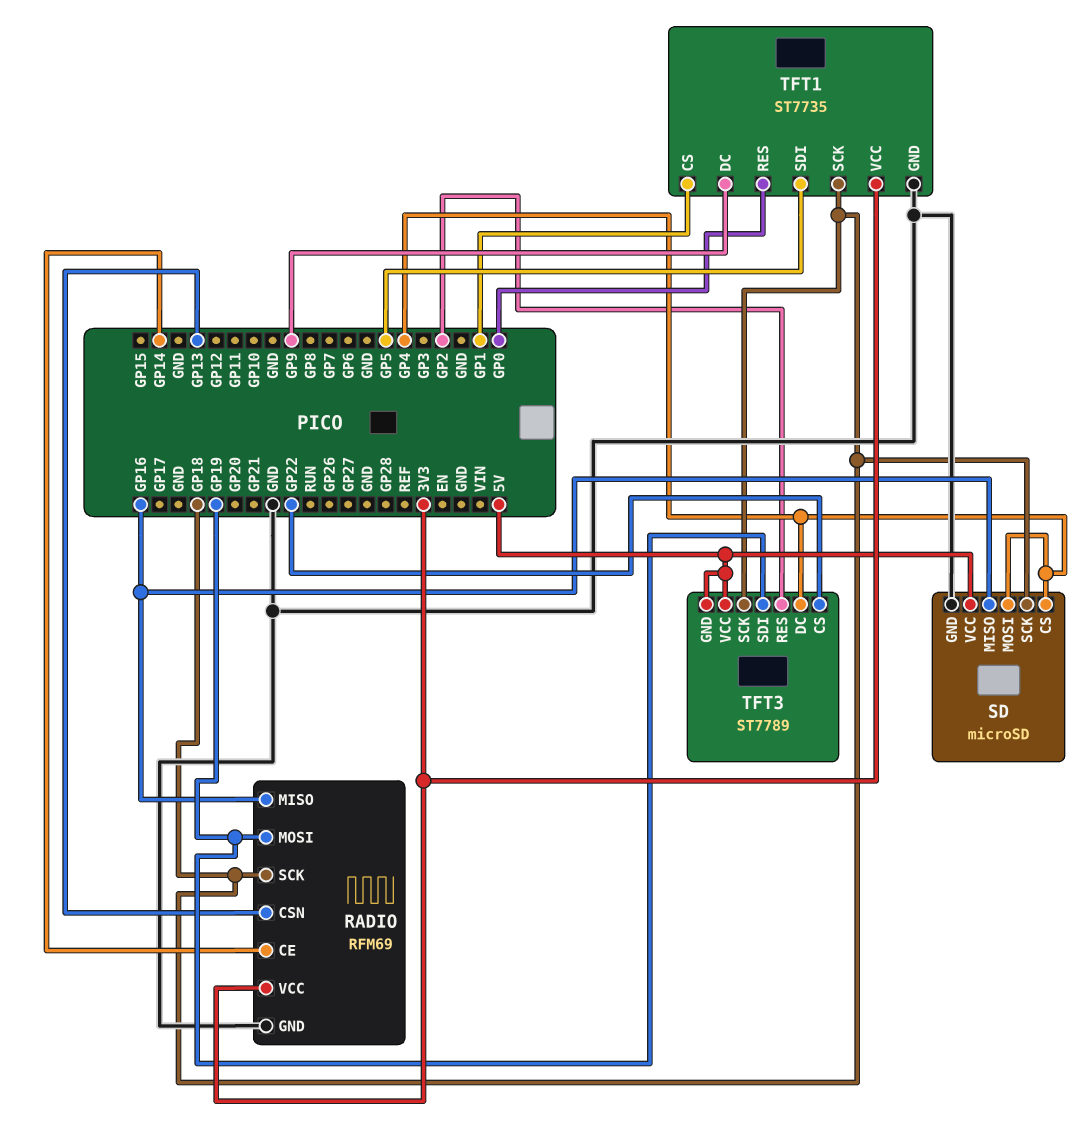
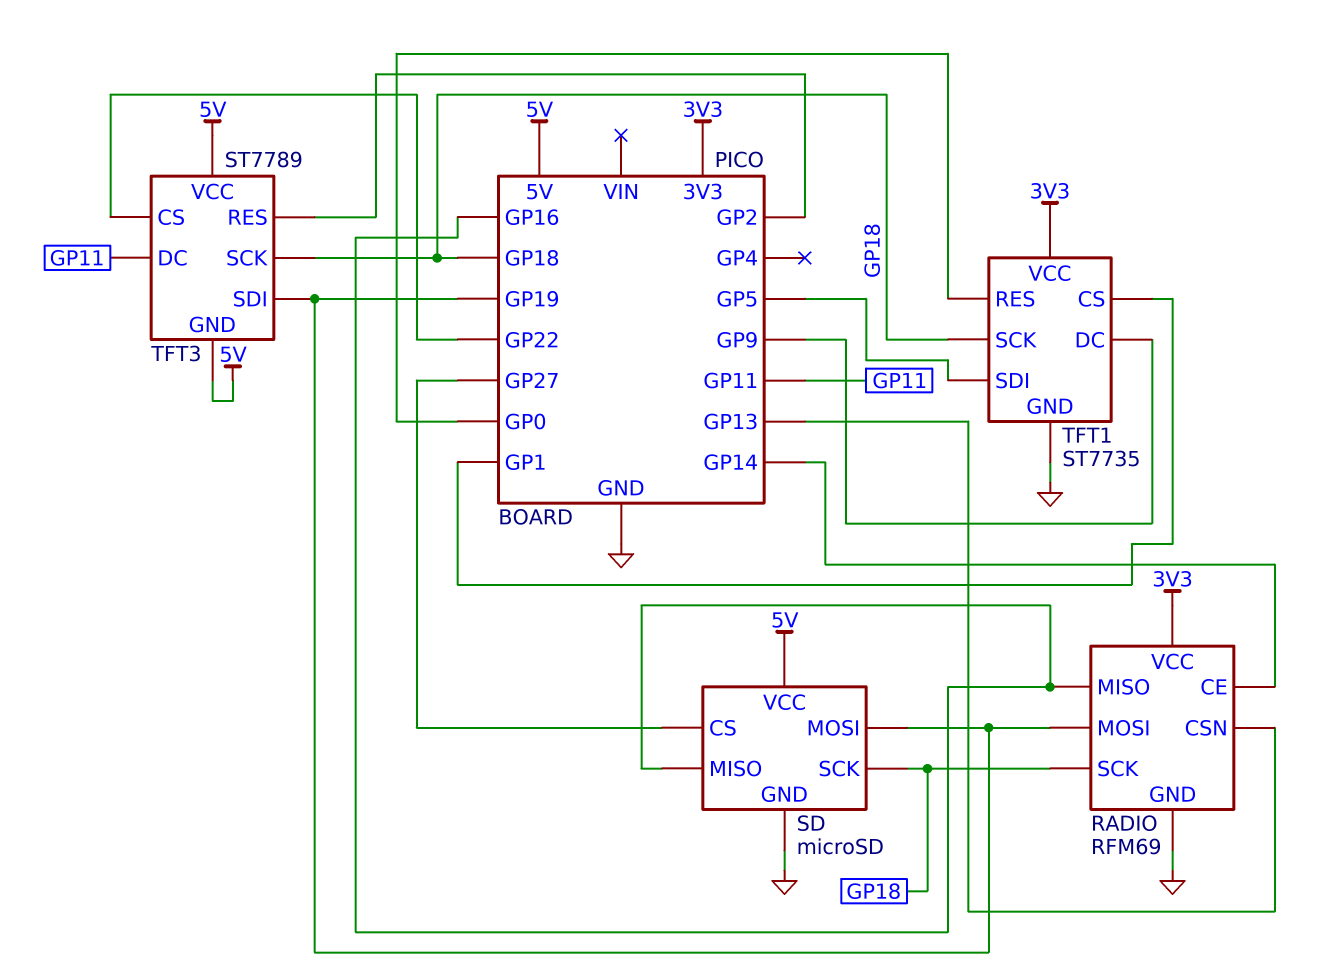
SD pin CS: GP4 -> GP27
SD pin MOSI: GP4 -> GP19
TFT3 pin DC: GP4 -> GP11

